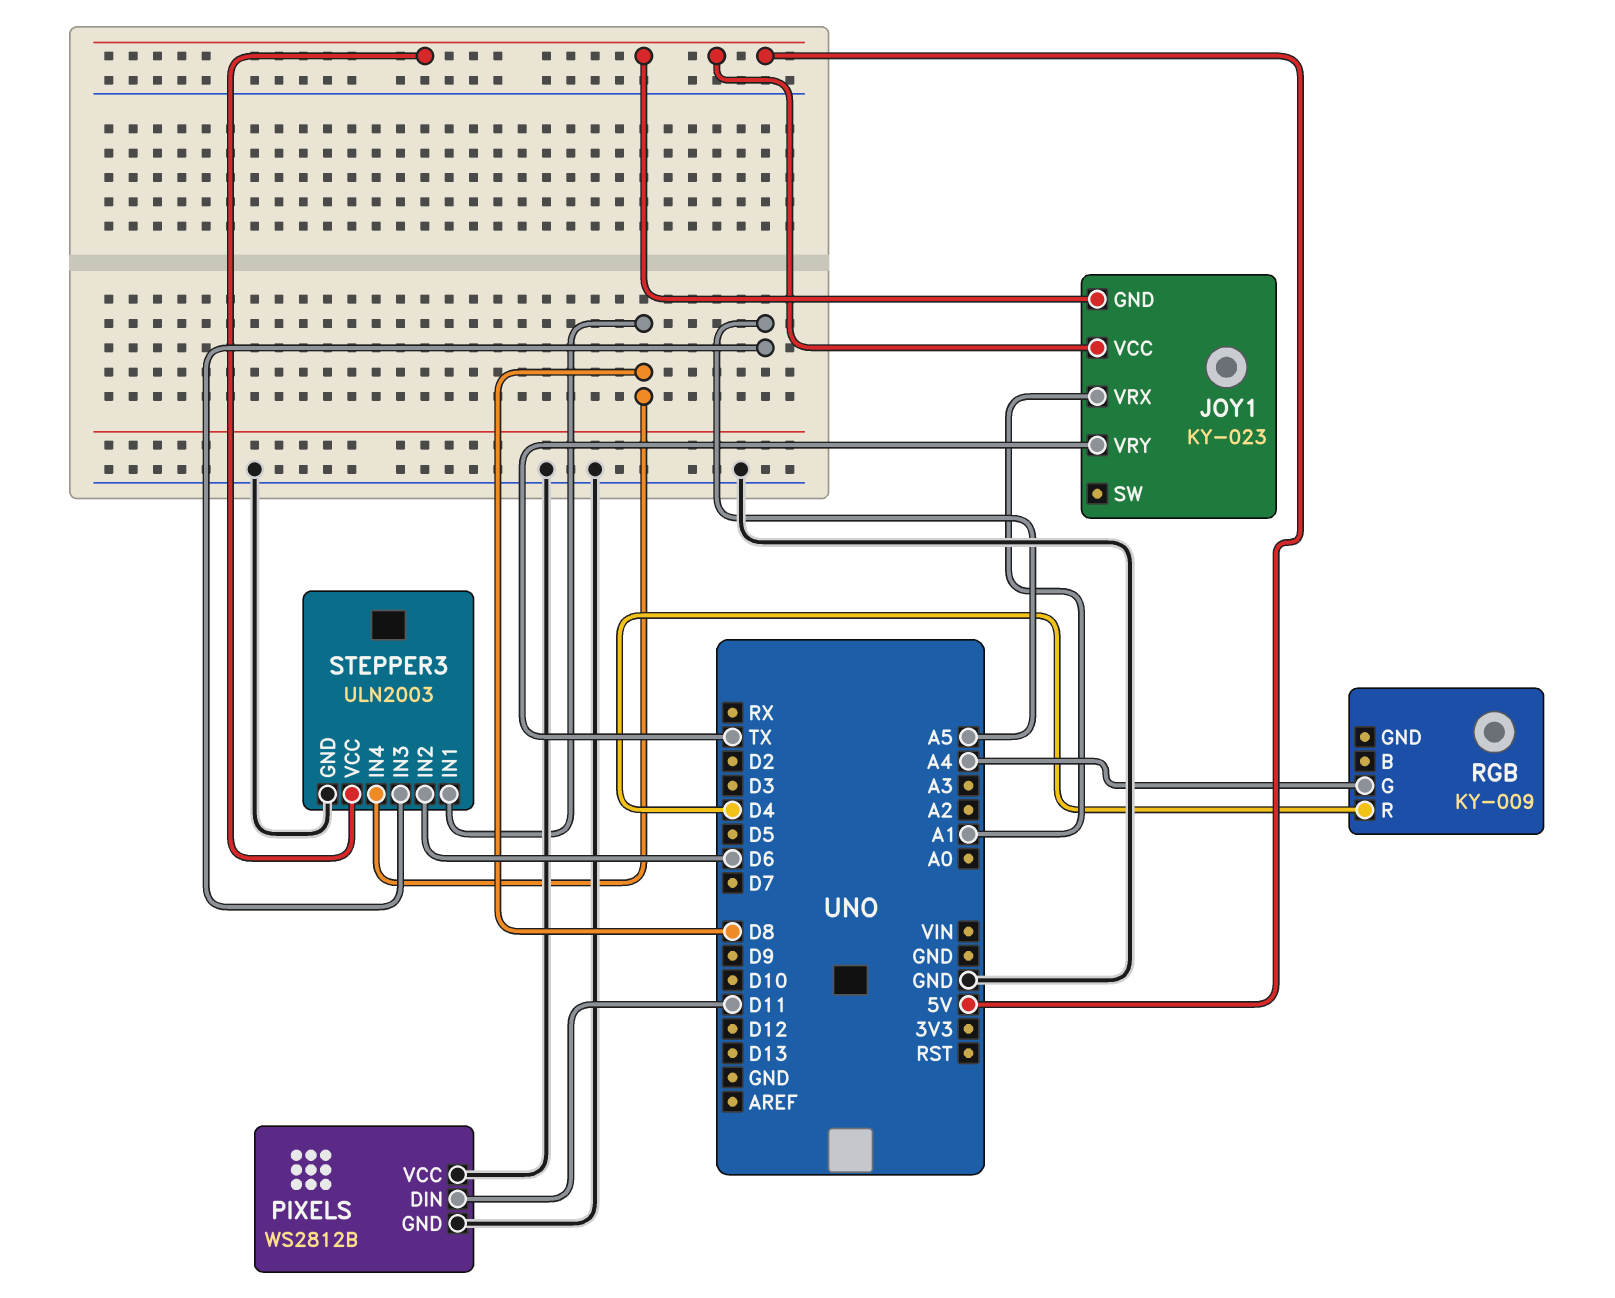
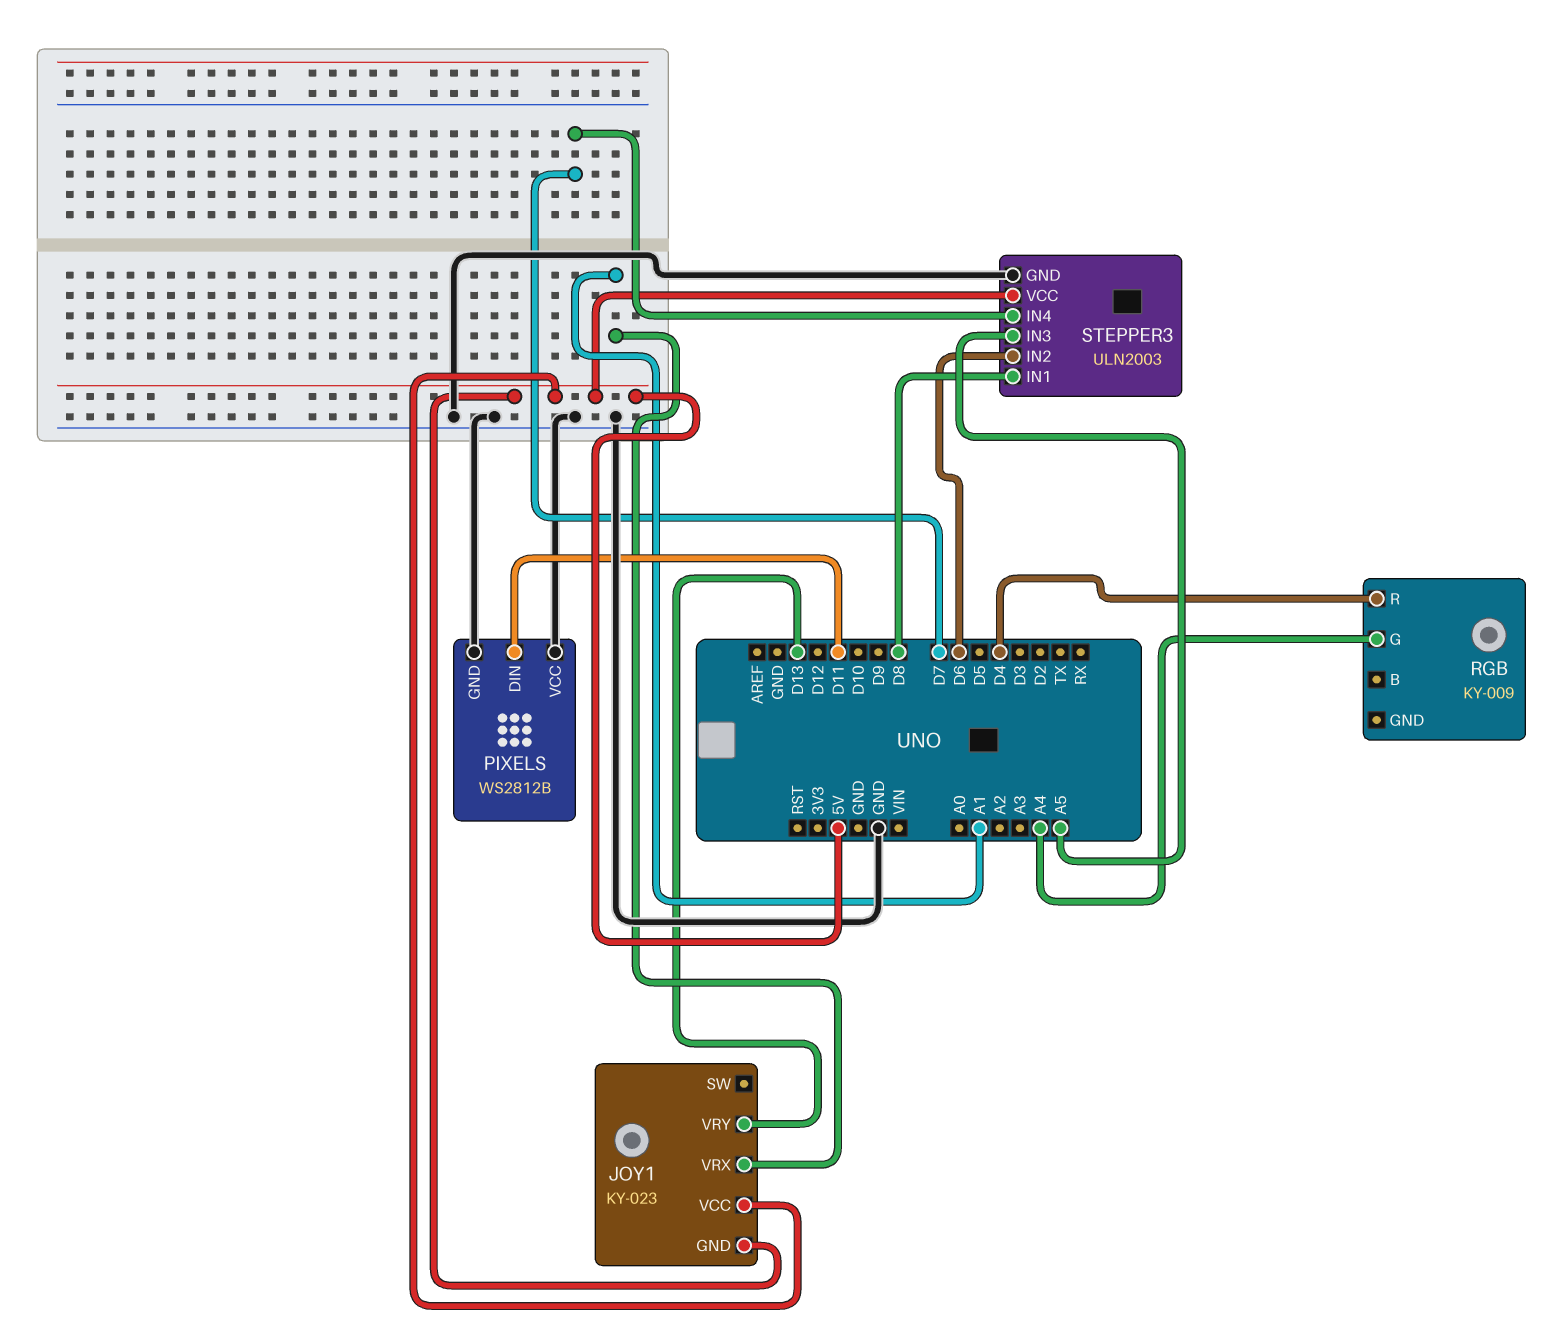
JOY1 pin VRY: TX -> D13
STEPPER3 pin IN4: D8 -> D7

